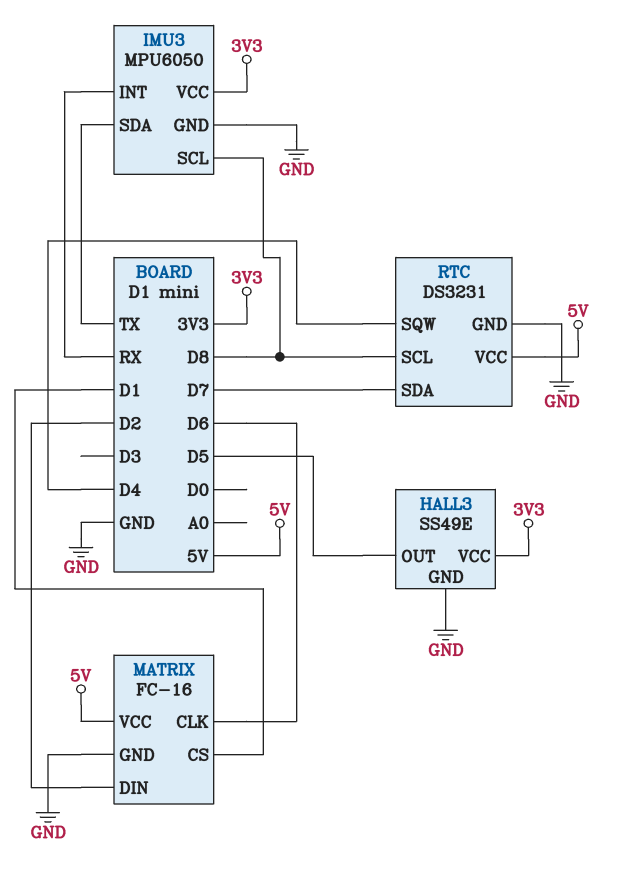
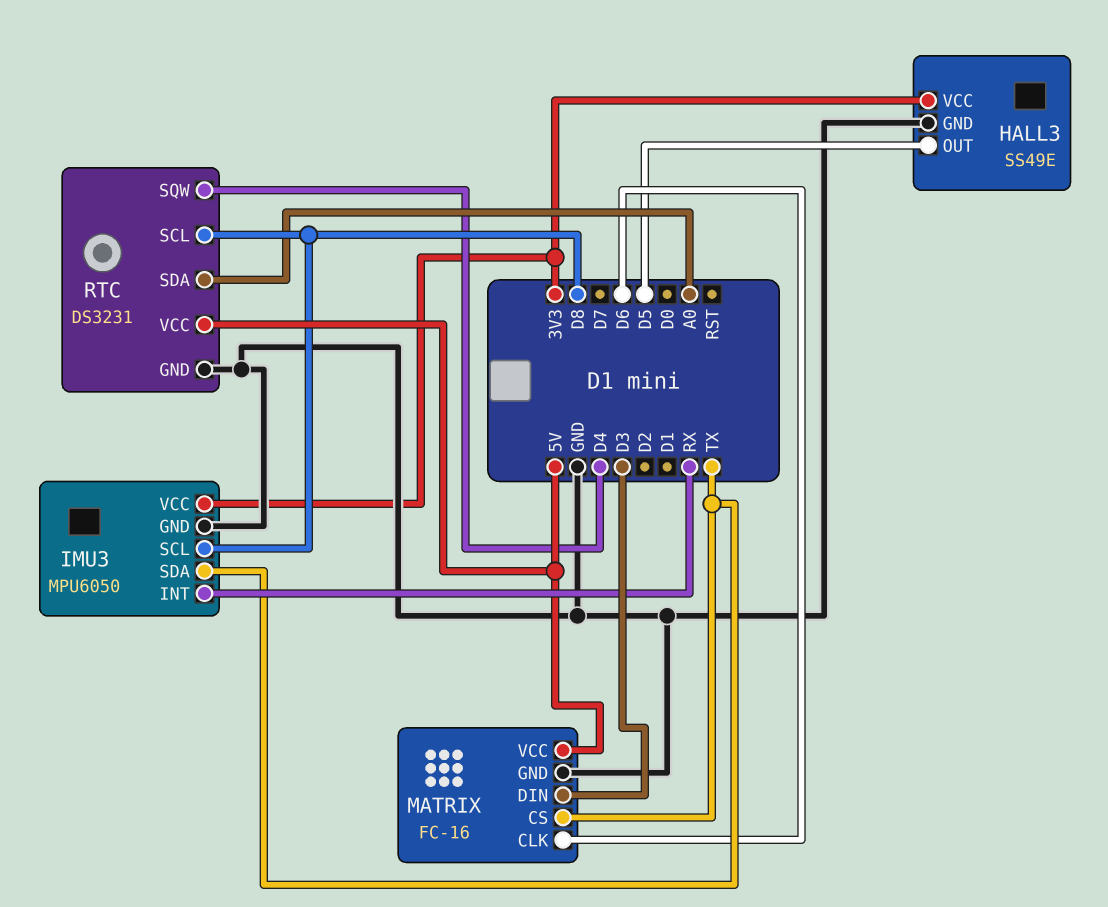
MATRIX pin CS: D1 -> TX
MATRIX pin DIN: D2 -> D3
RTC pin SDA: D7 -> A0

